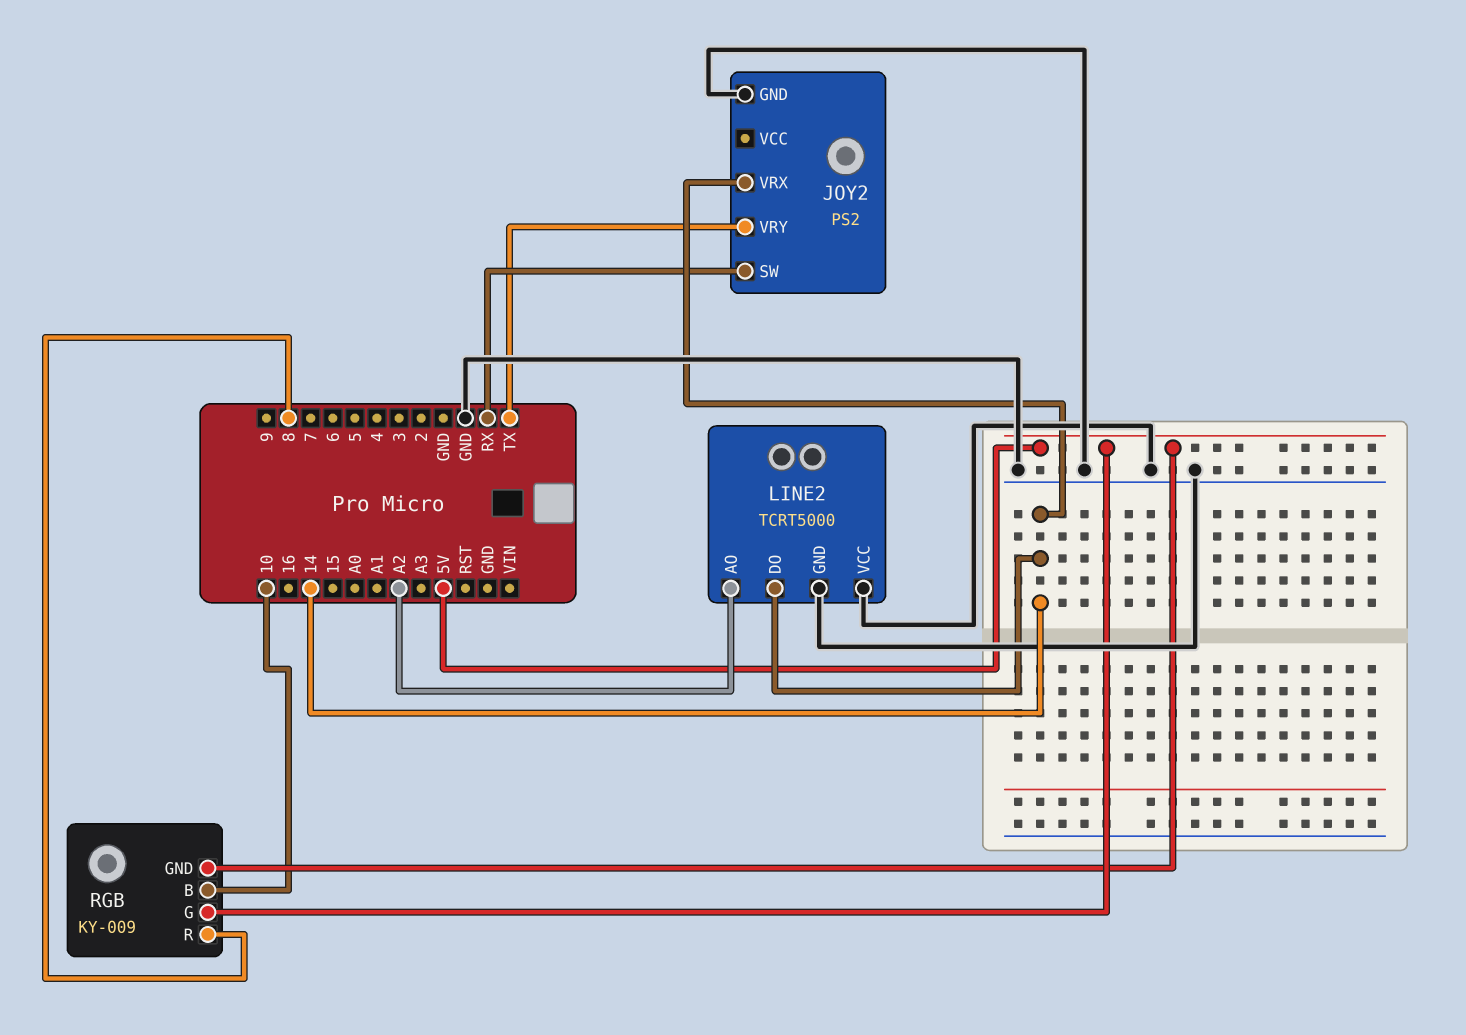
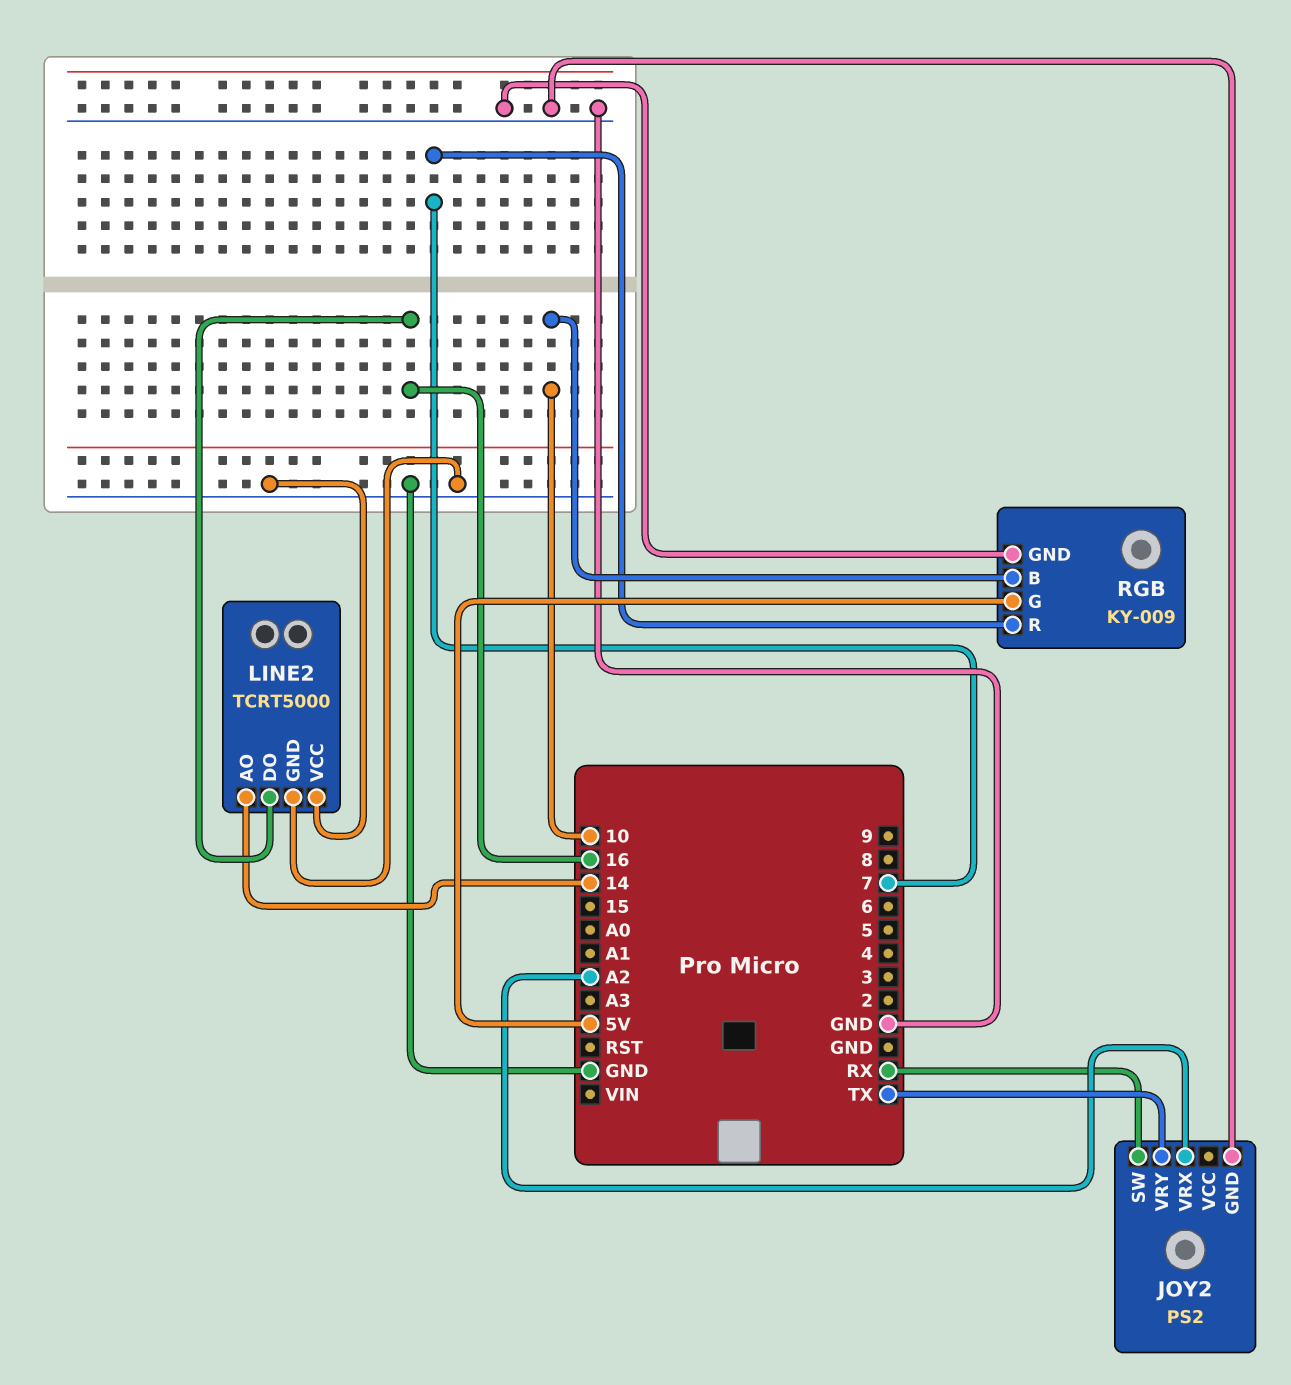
JOY2 pin VRX: 14 -> A2
LINE2 pin AO: A2 -> 14
LINE2 pin DO: 14 -> 16
RGB pin GND: 5V -> GND
RGB pin R: 8 -> 7

